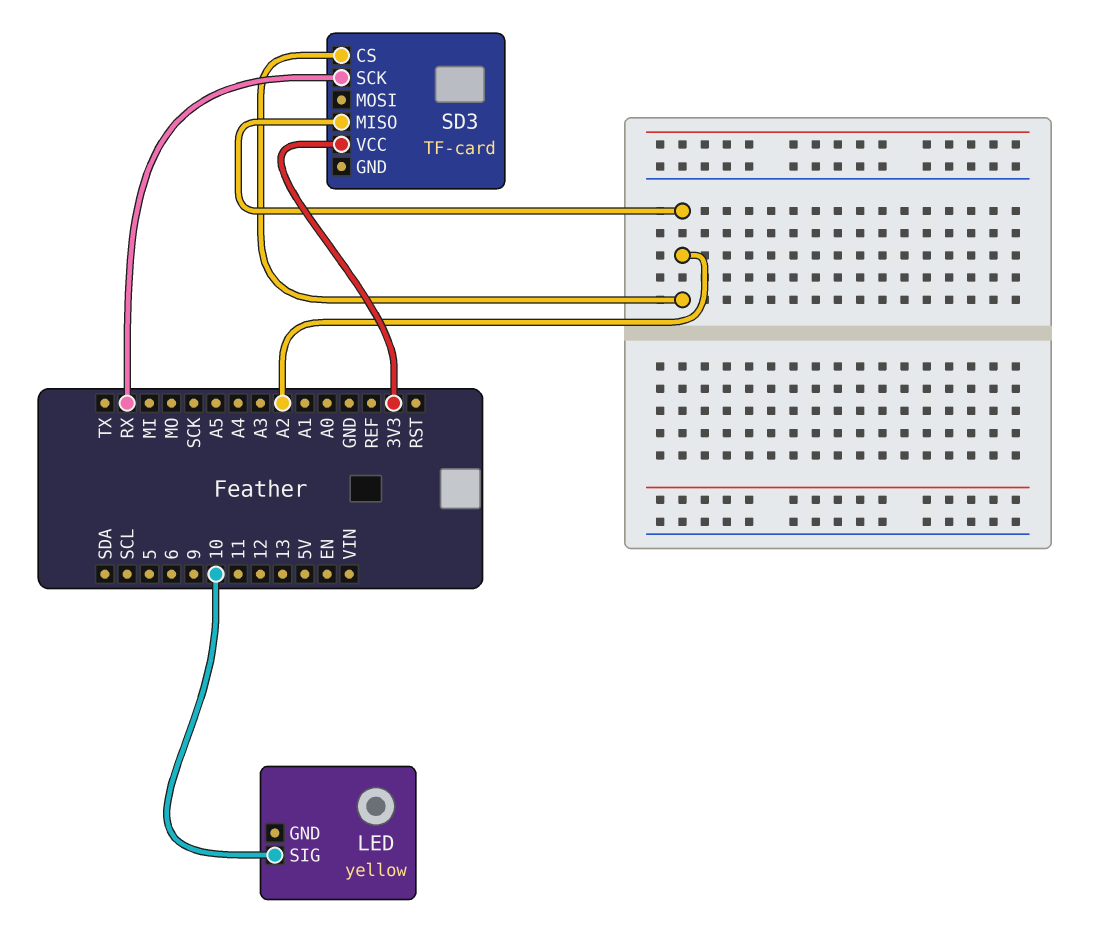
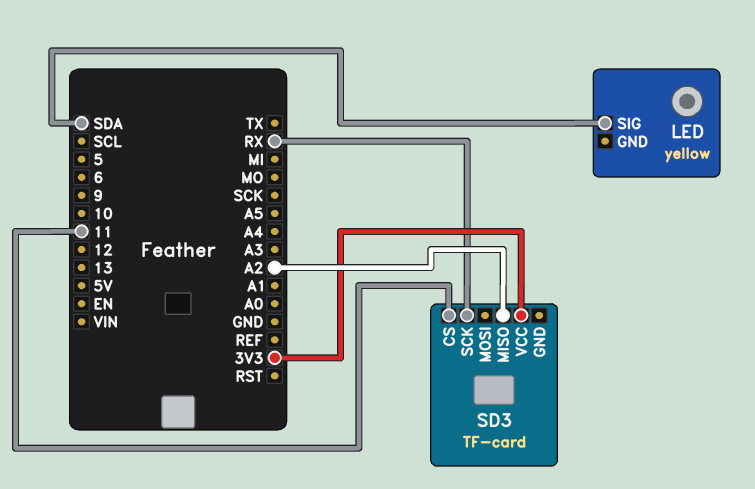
LED pin SIG: 10 -> SDA
SD3 pin CS: A2 -> 11

